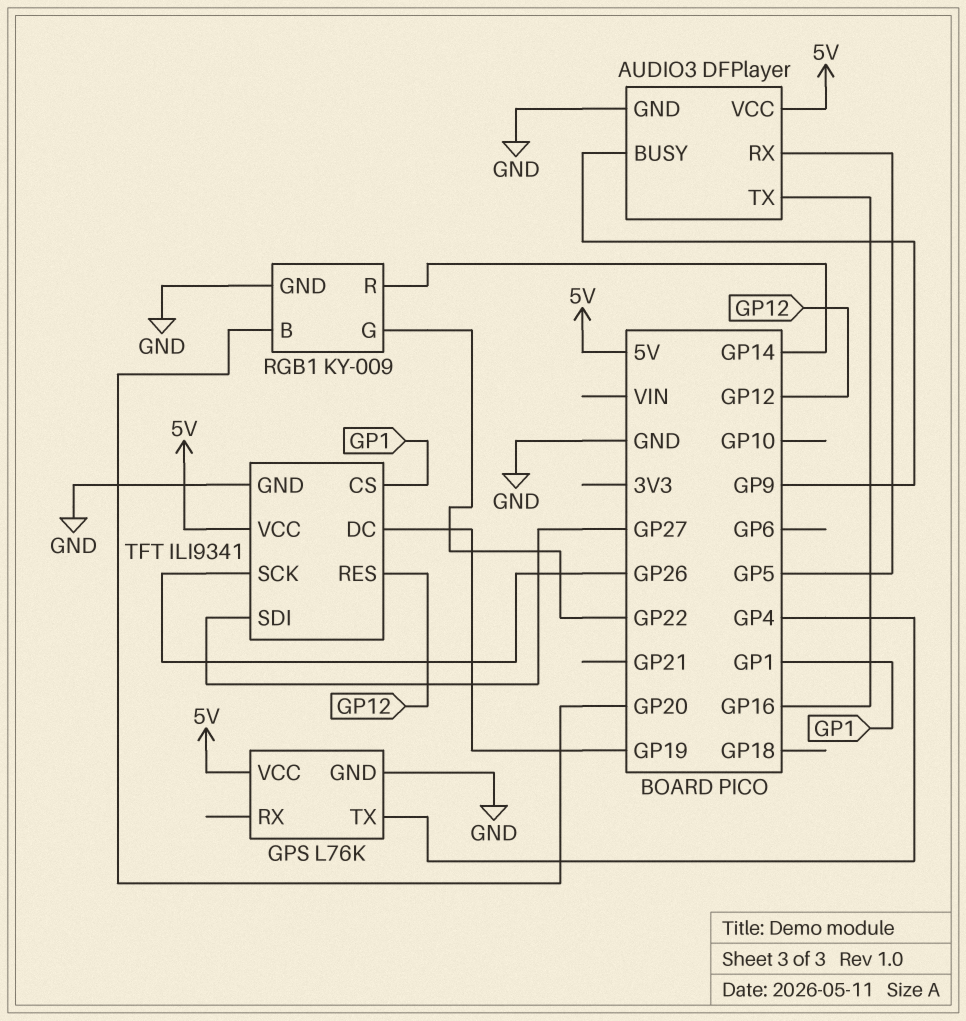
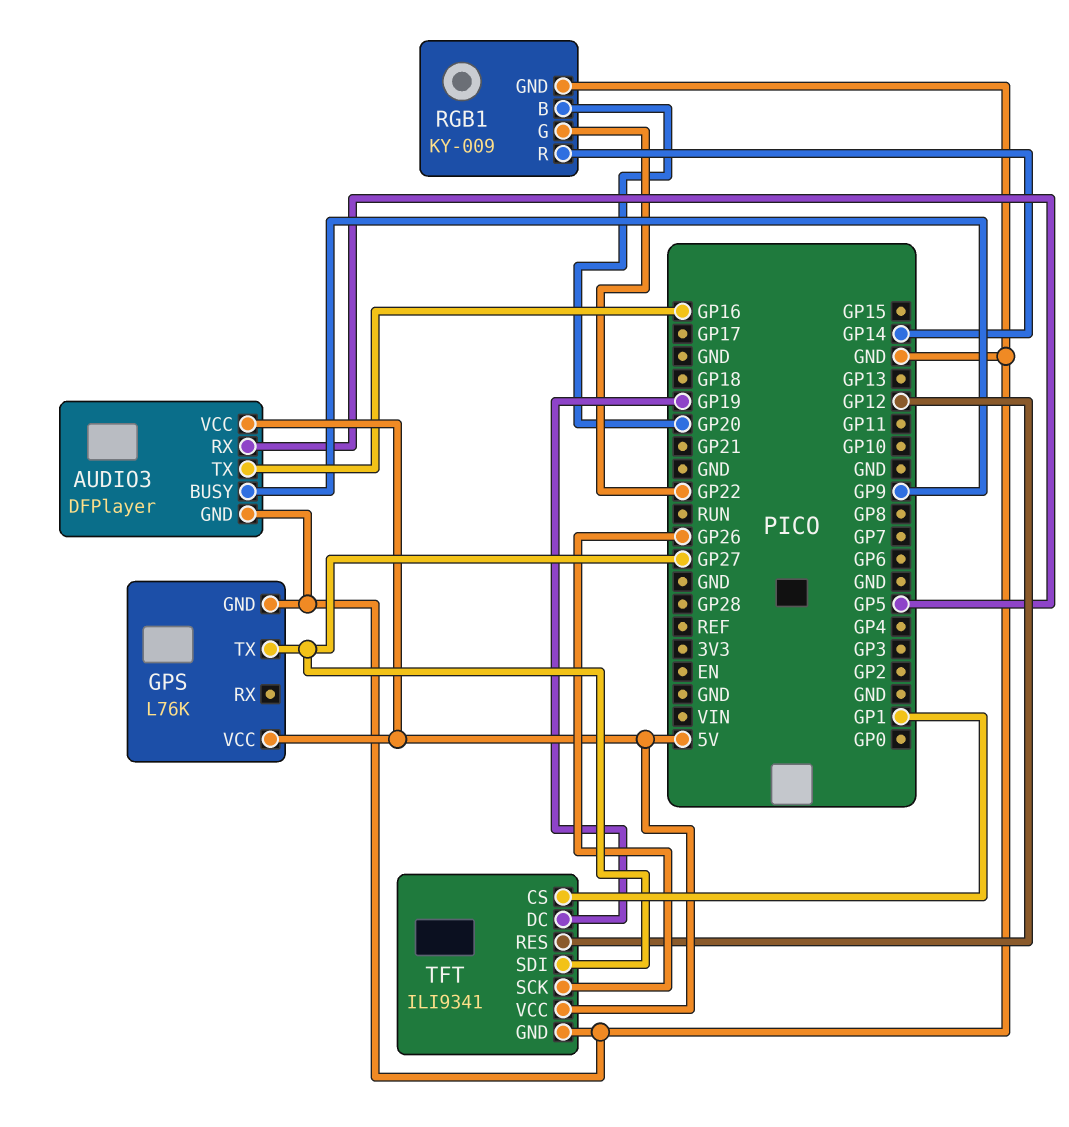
GPS pin TX: GP4 -> GP27

